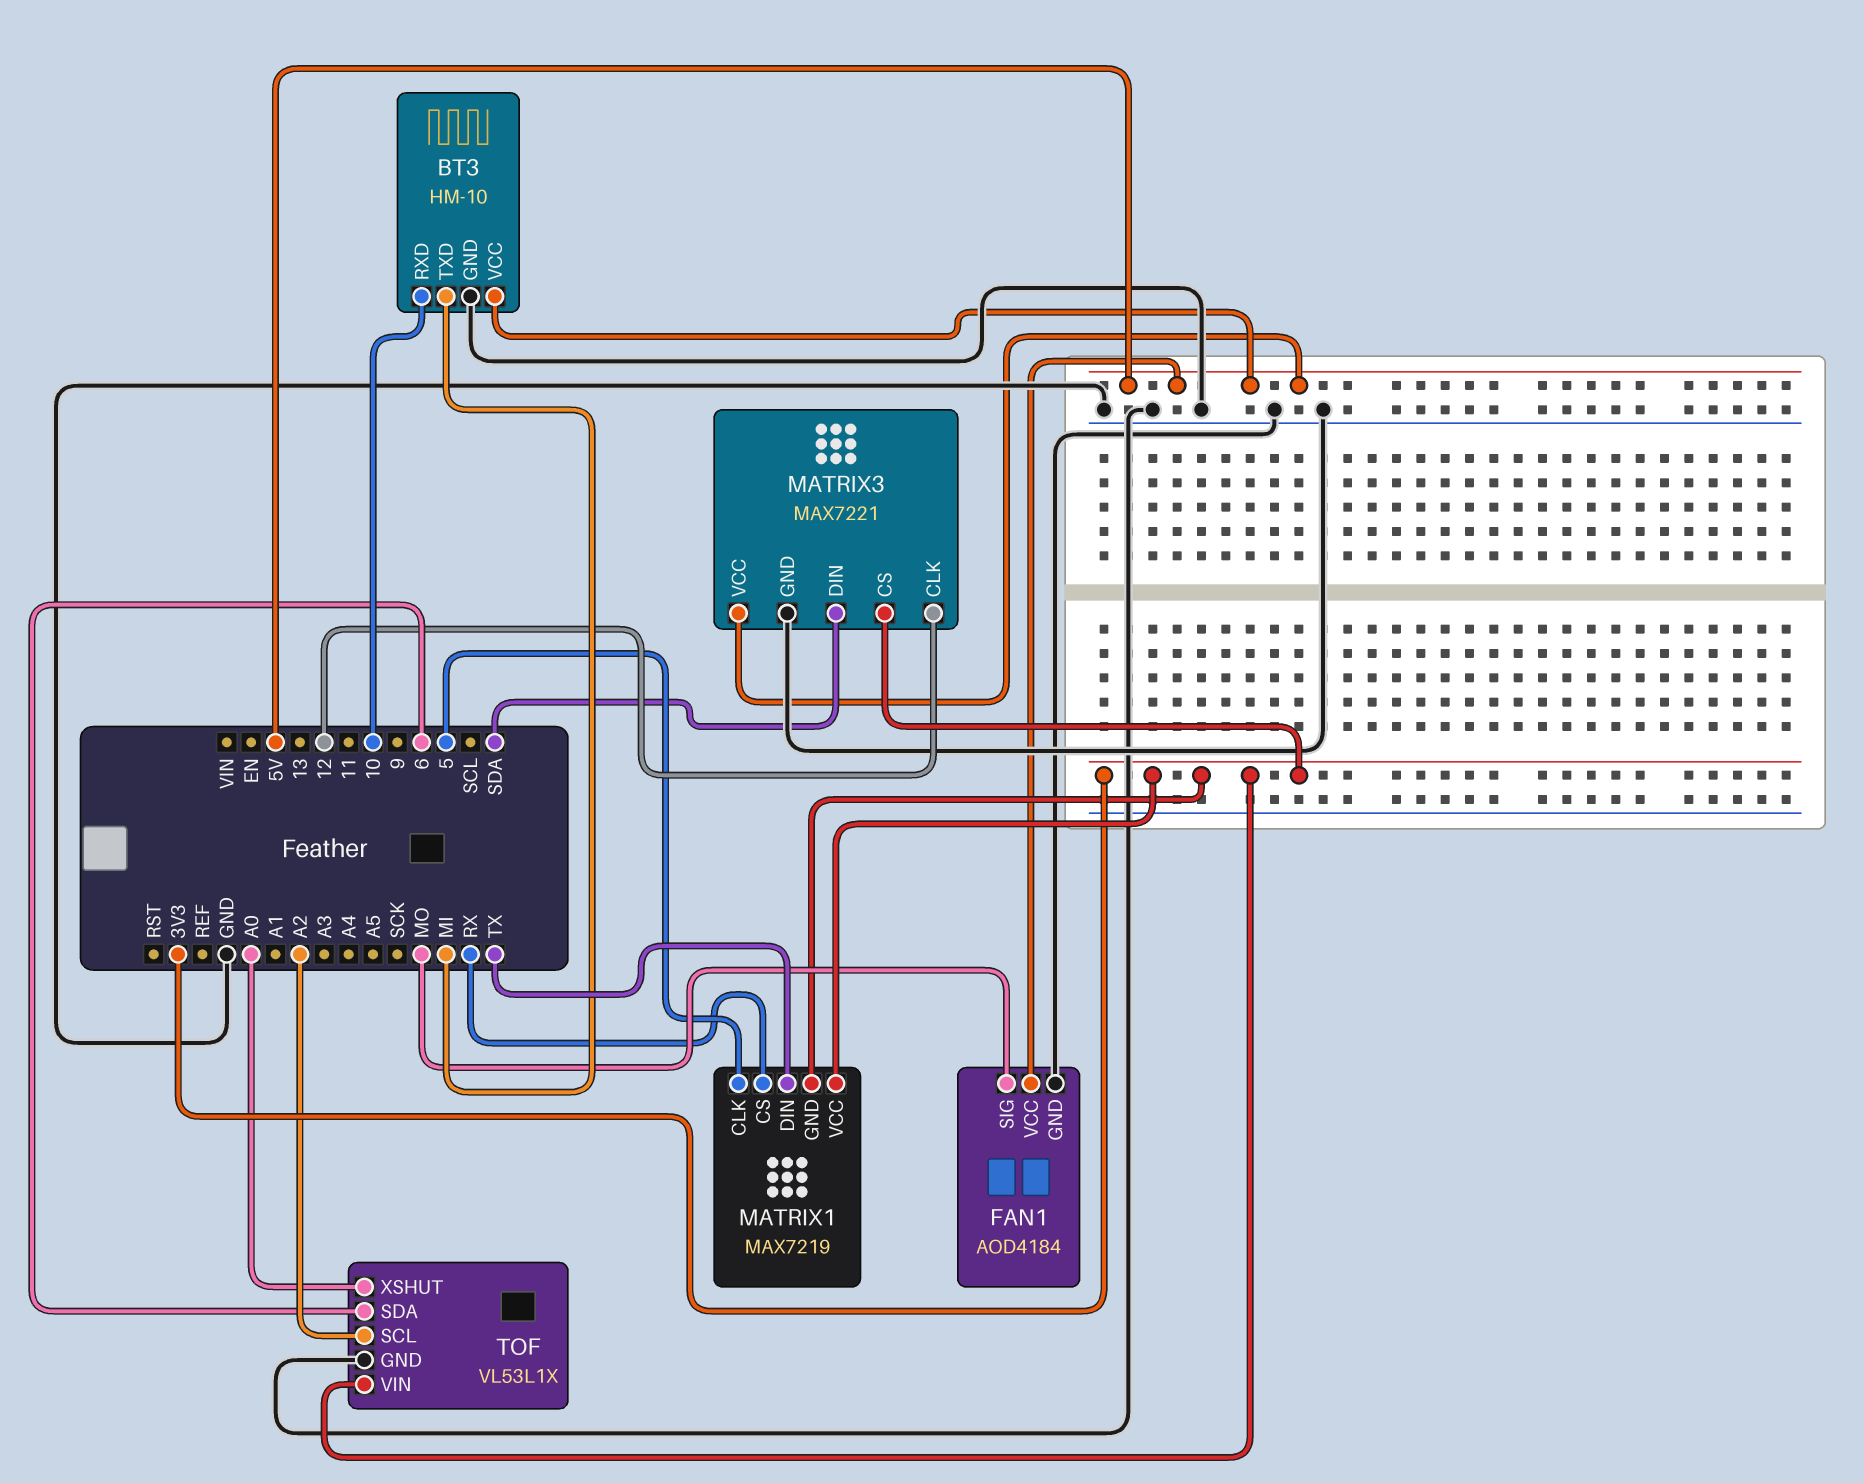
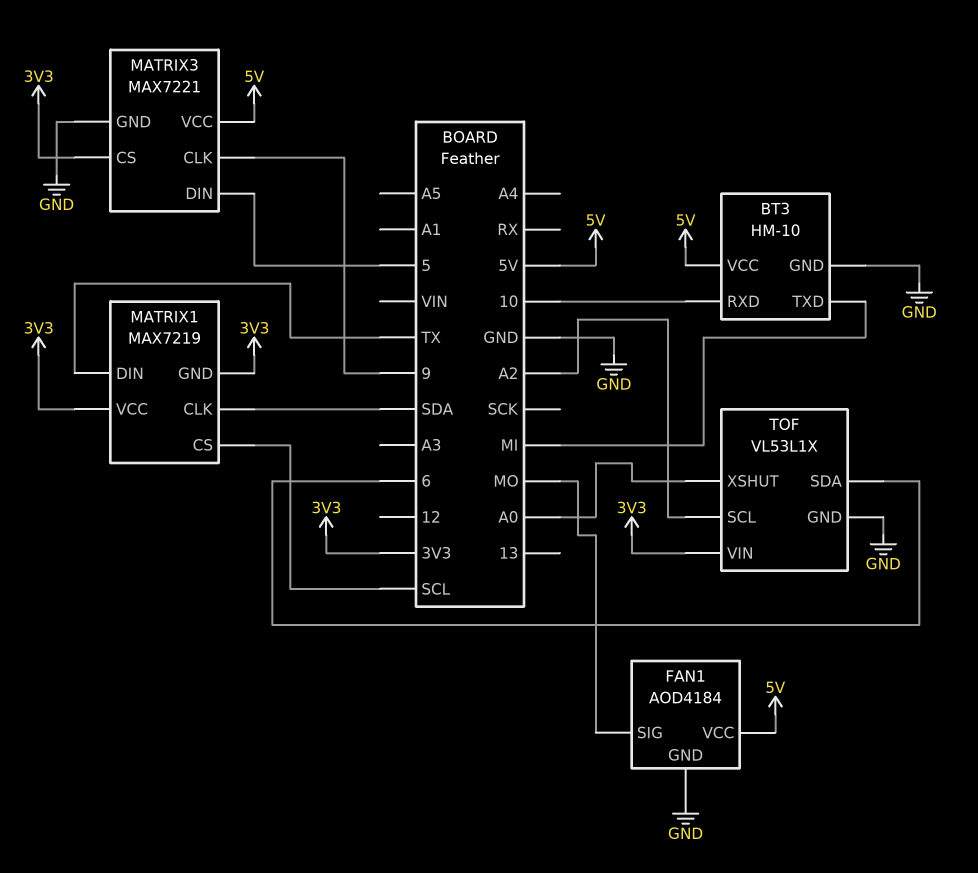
MATRIX1 pin CLK: 5 -> SDA
MATRIX1 pin CS: RX -> SCL
MATRIX3 pin CLK: 12 -> 9
MATRIX3 pin DIN: SDA -> 5

